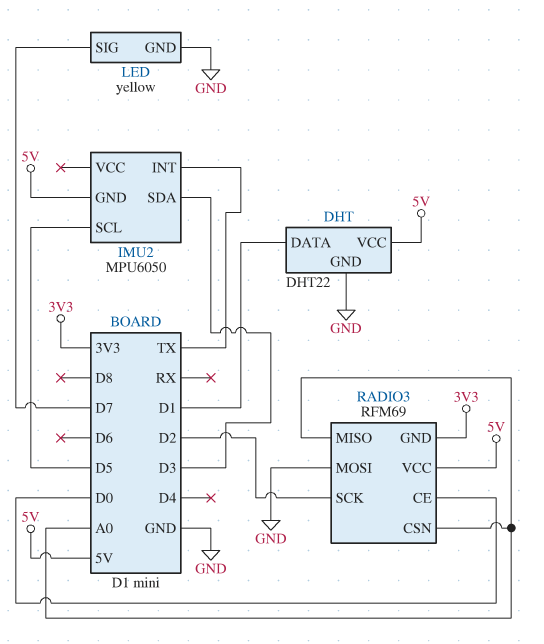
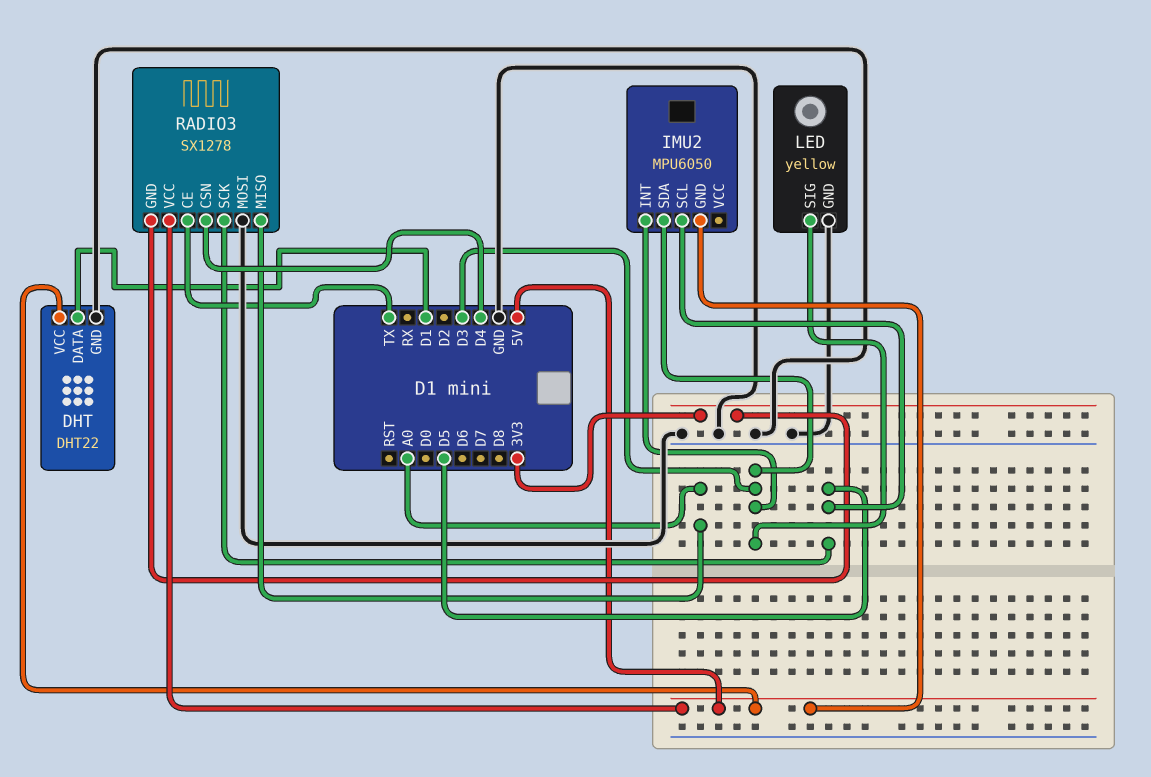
IMU2 pin INT: TX -> D3
LED pin SIG: D7 -> D3
RADIO3: RFM69 -> SX1278
RADIO3 pin CE: D0 -> TX
RADIO3 pin CSN: A0 -> D4
RADIO3 pin SCK: D2 -> D5

